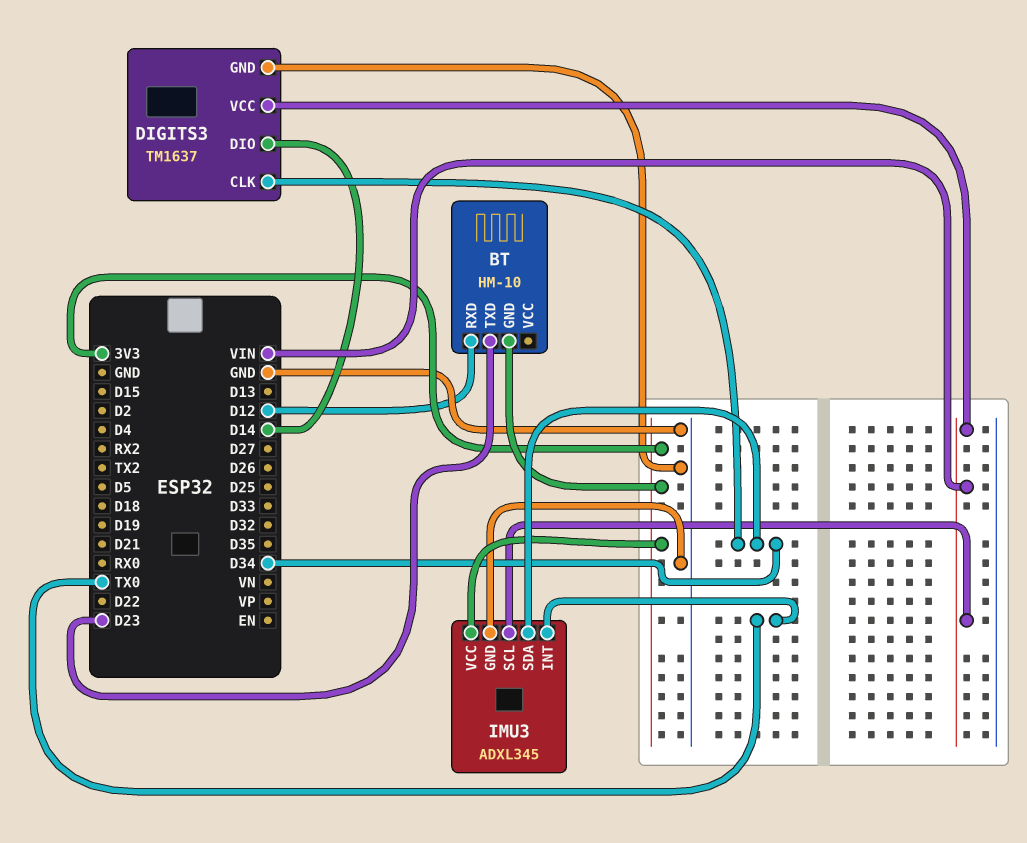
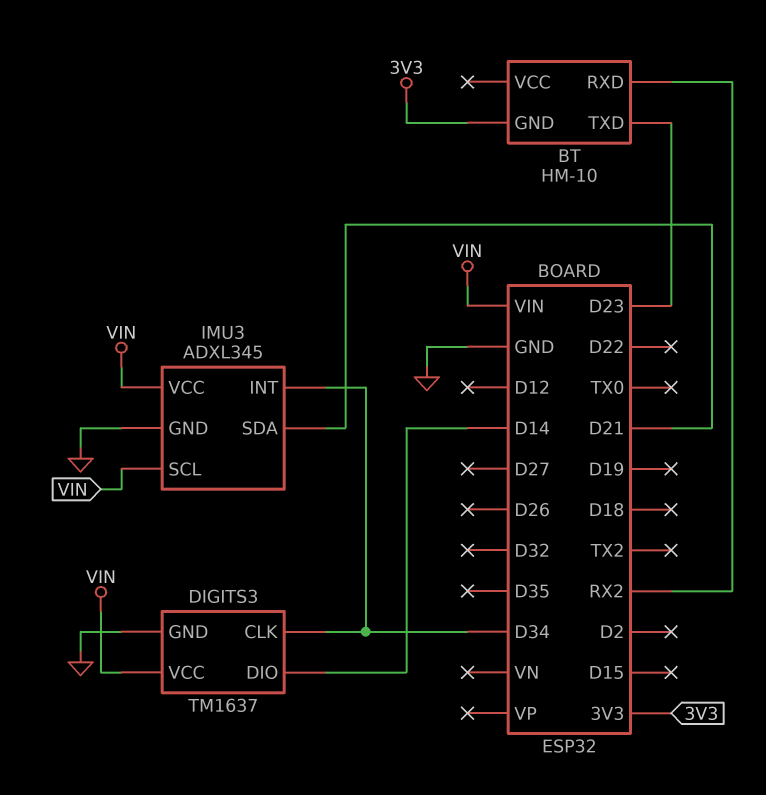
BT pin RXD: D12 -> RX2
IMU3 pin INT: TX0 -> D34
IMU3 pin SDA: D34 -> D21
IMU3 pin VCC: 3V3 -> VIN

